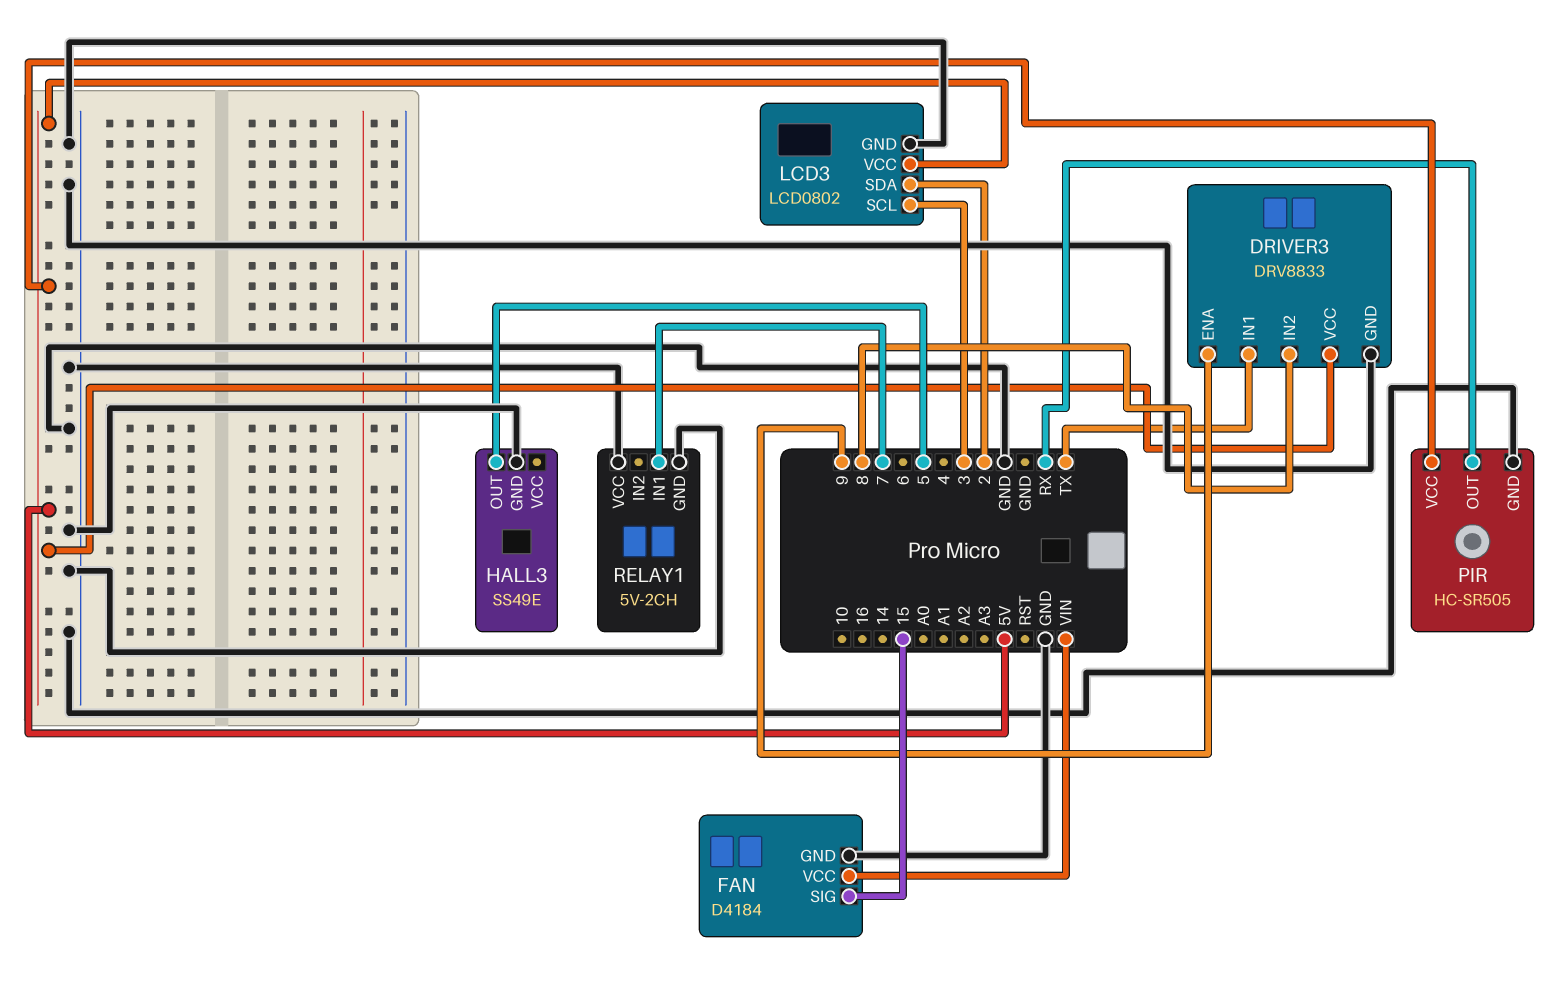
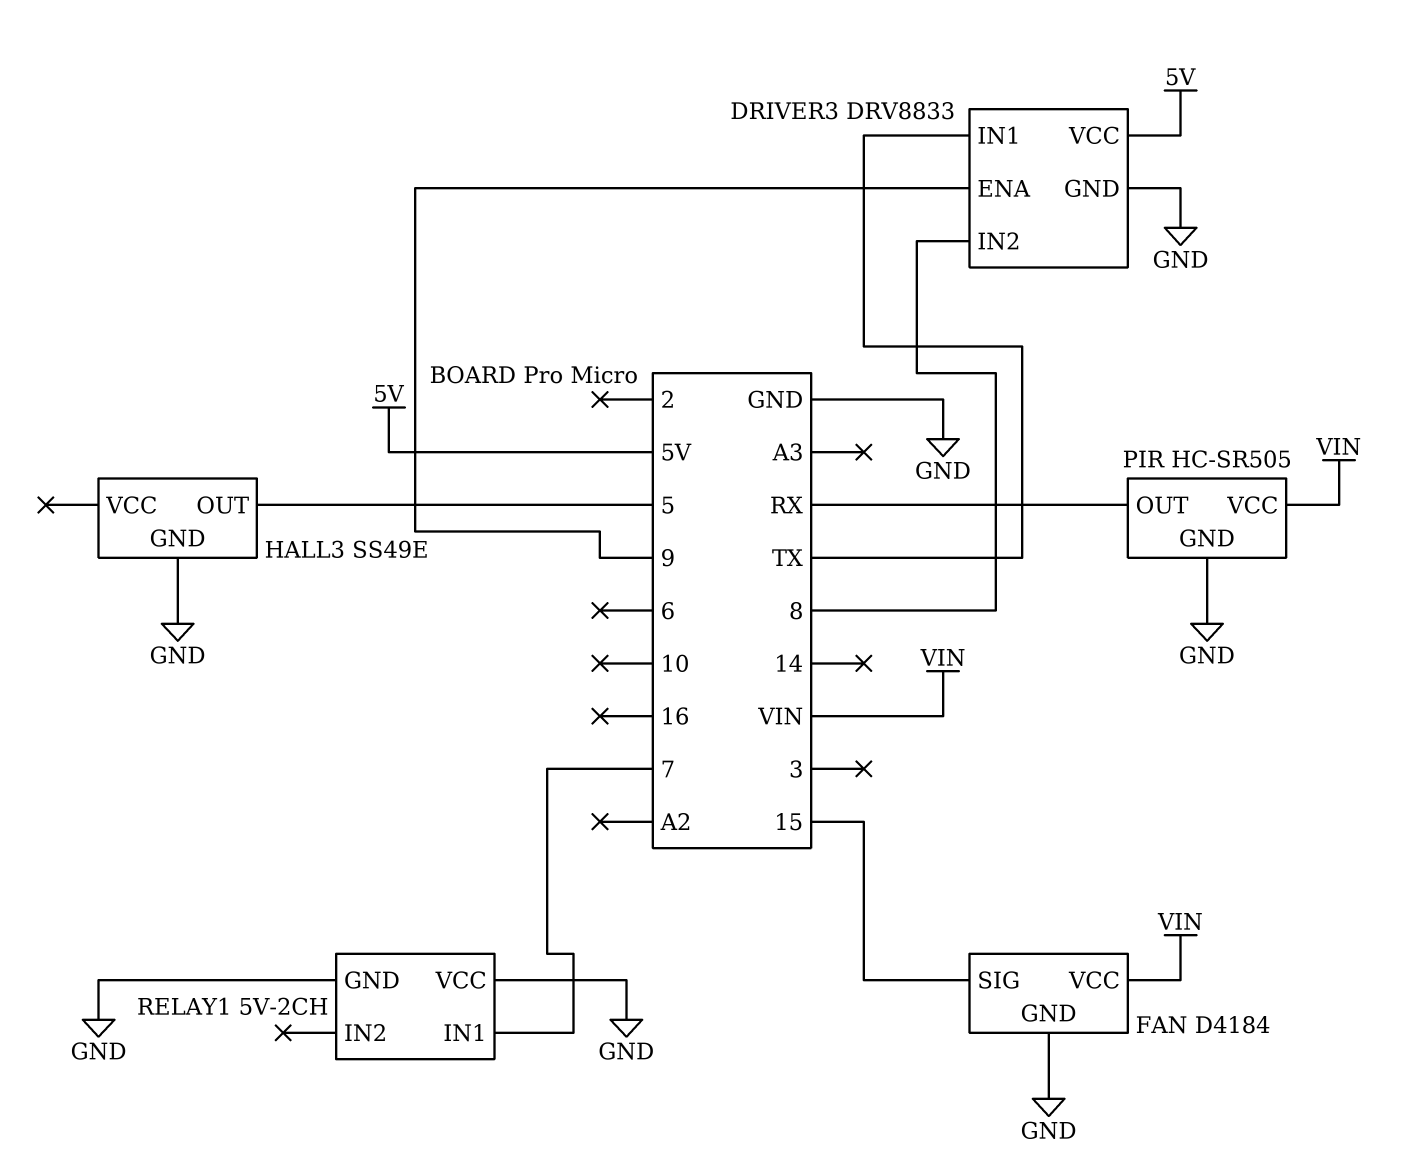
LCD3: LCD0802 -> none
LCD3 pin GND: GND -> none
LCD3 pin SCL: 3 -> none
LCD3 pin SDA: 2 -> none
LCD3 pin VCC: 5V -> none
PIR pin VCC: 5V -> VIN

